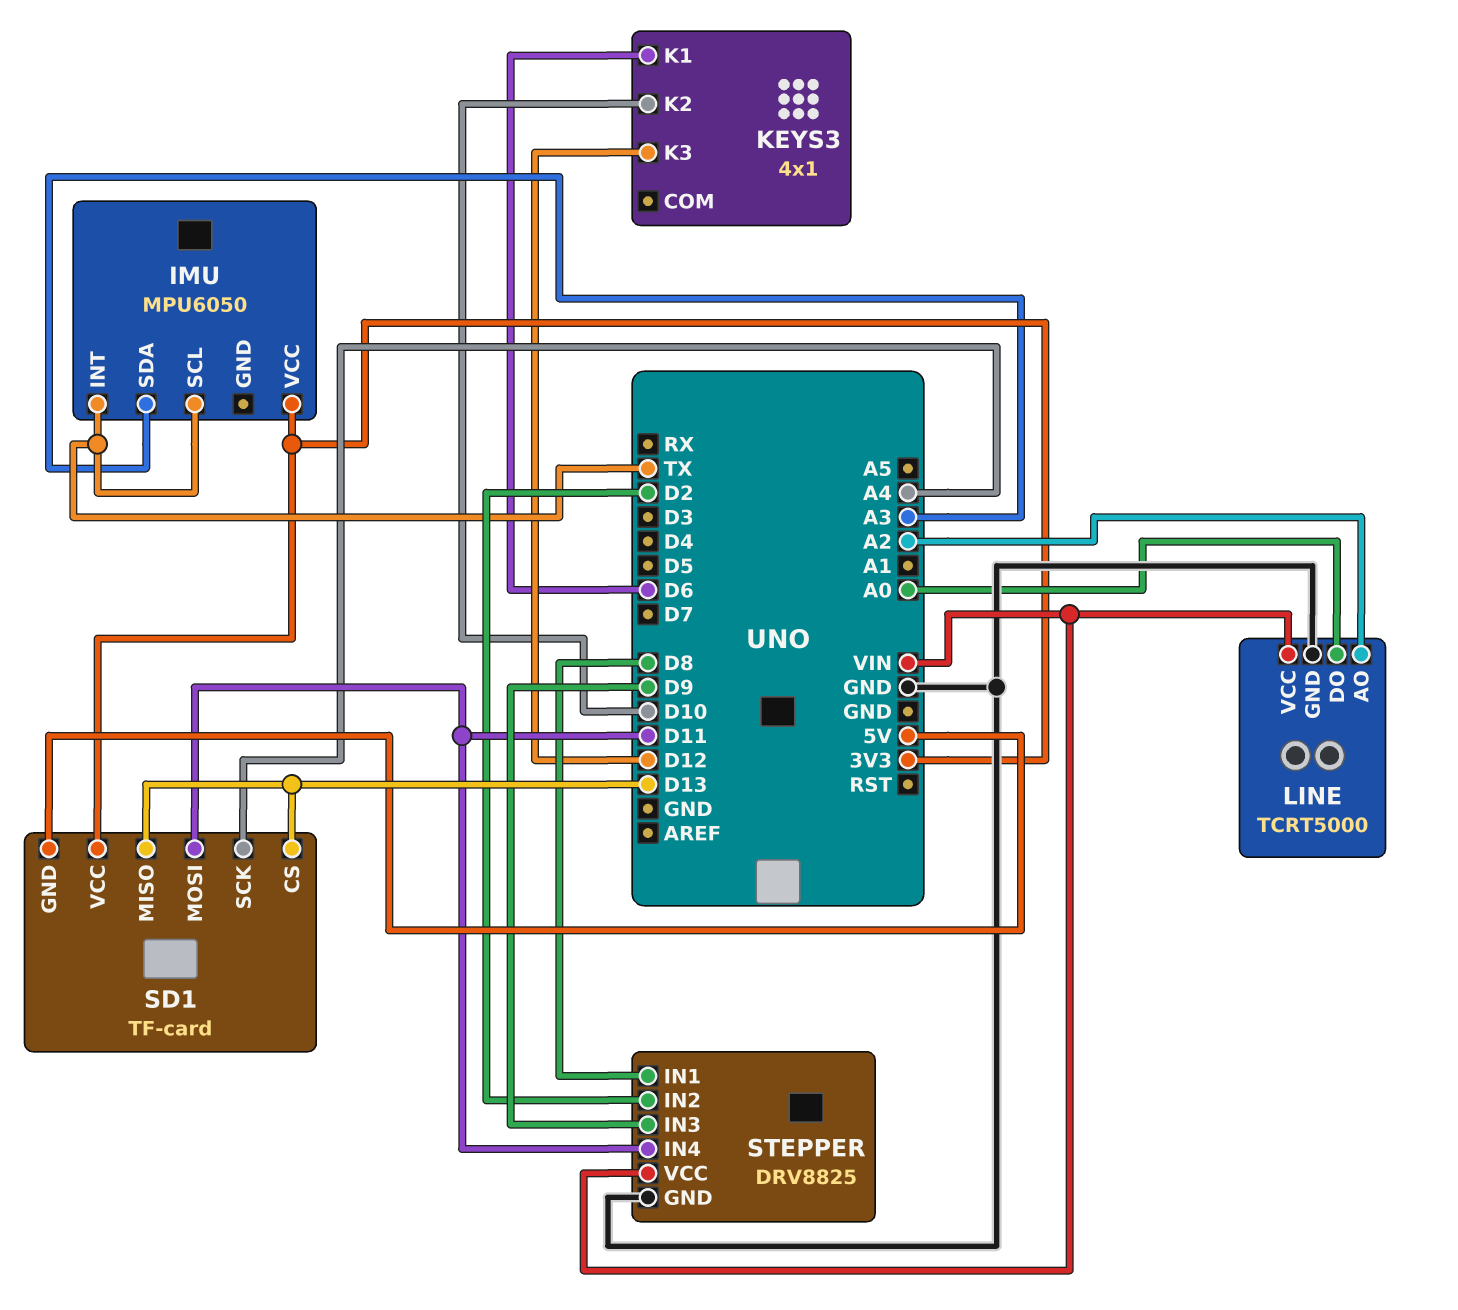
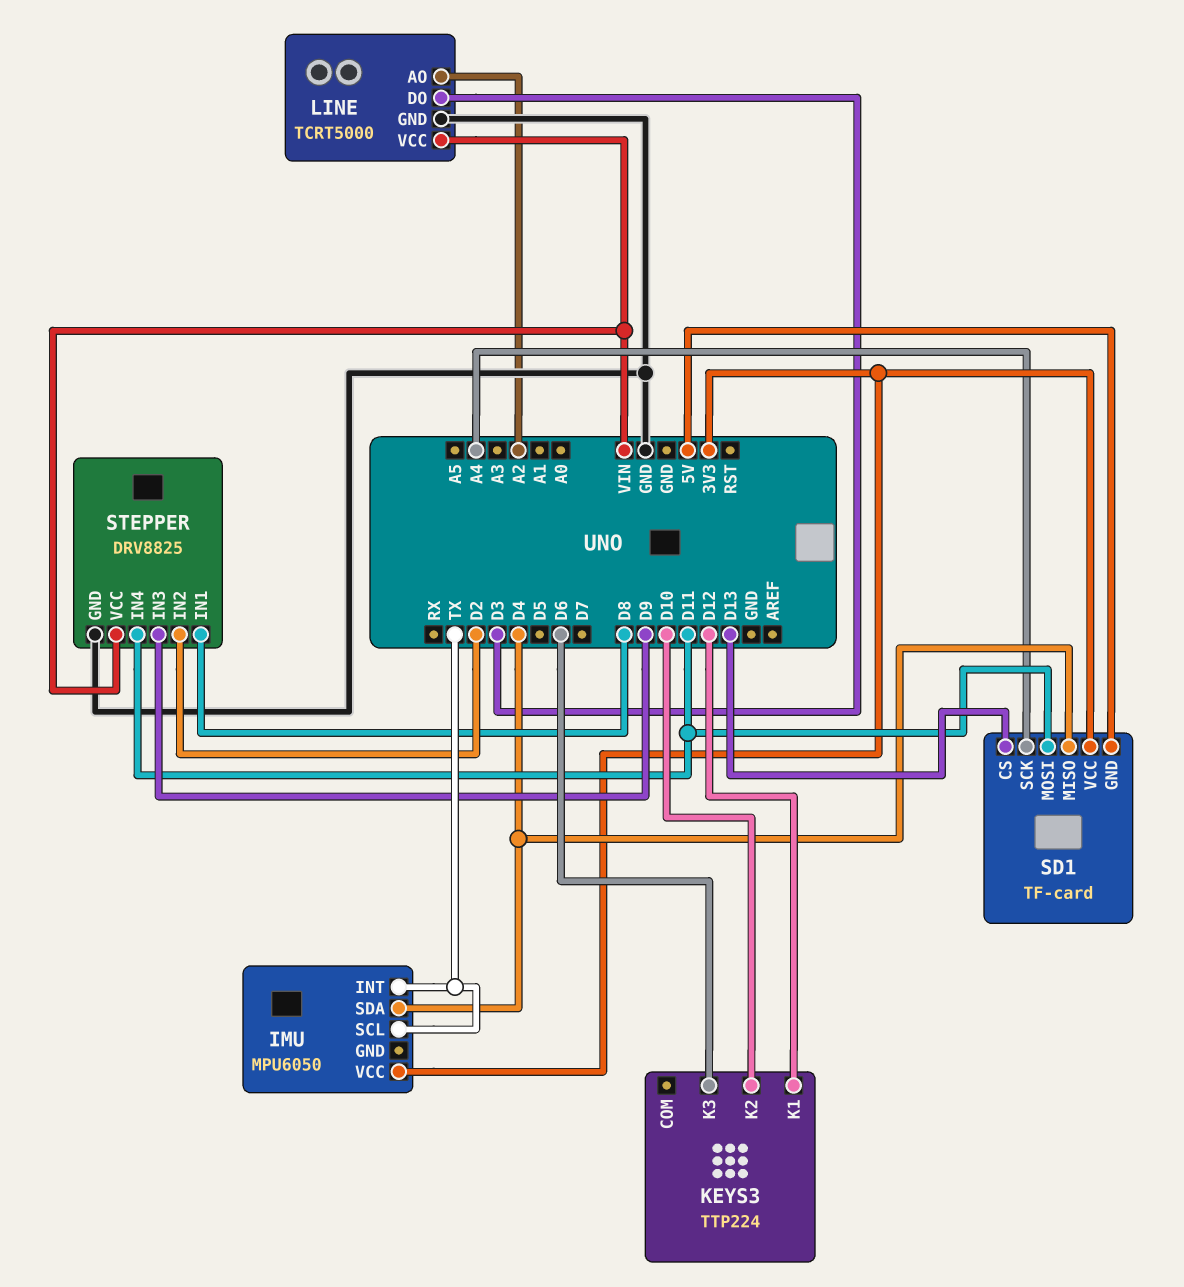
IMU pin SDA: A3 -> D4
KEYS3: 4x1 -> TTP224
KEYS3 pin K1: D6 -> D12
KEYS3 pin K3: D12 -> D6
LINE pin DO: A0 -> D3
SD1 pin MISO: D13 -> D4

